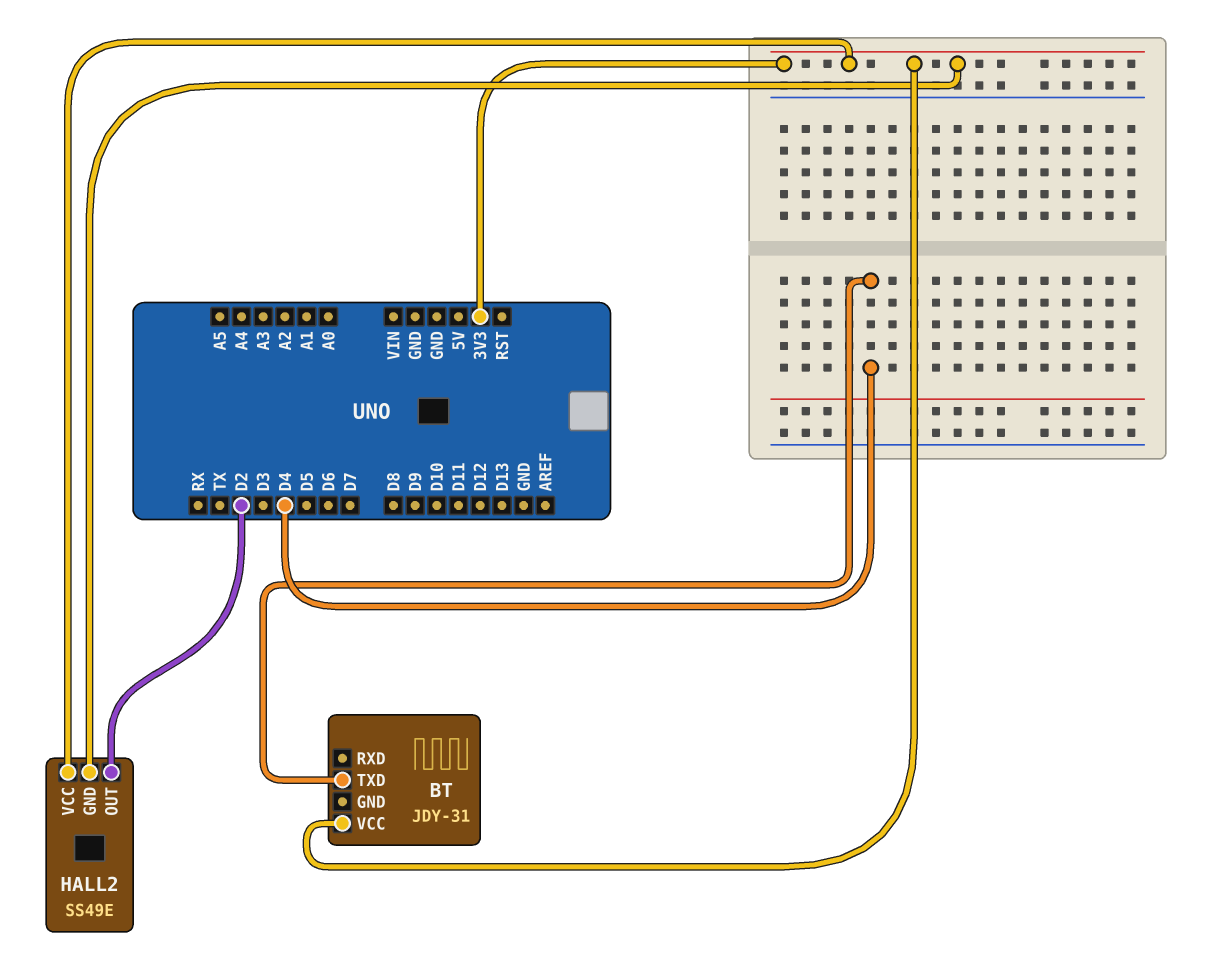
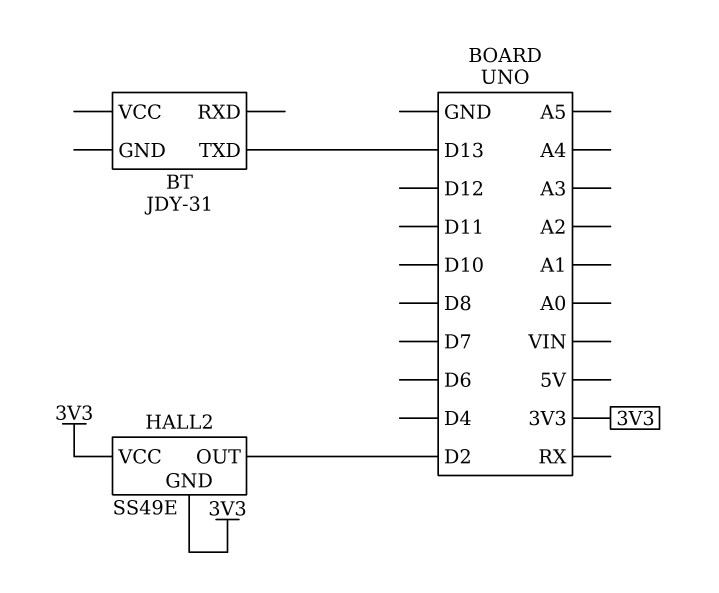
BT pin TXD: D4 -> D13
BT pin VCC: 3V3 -> none

